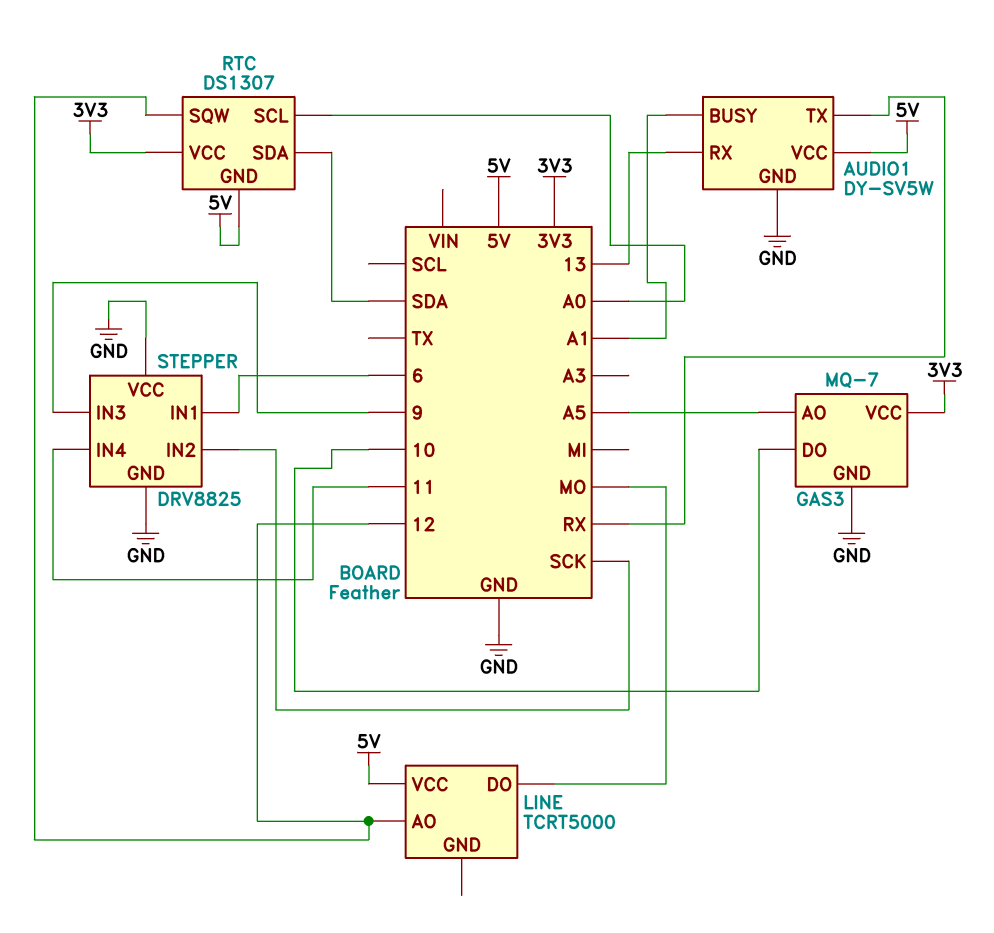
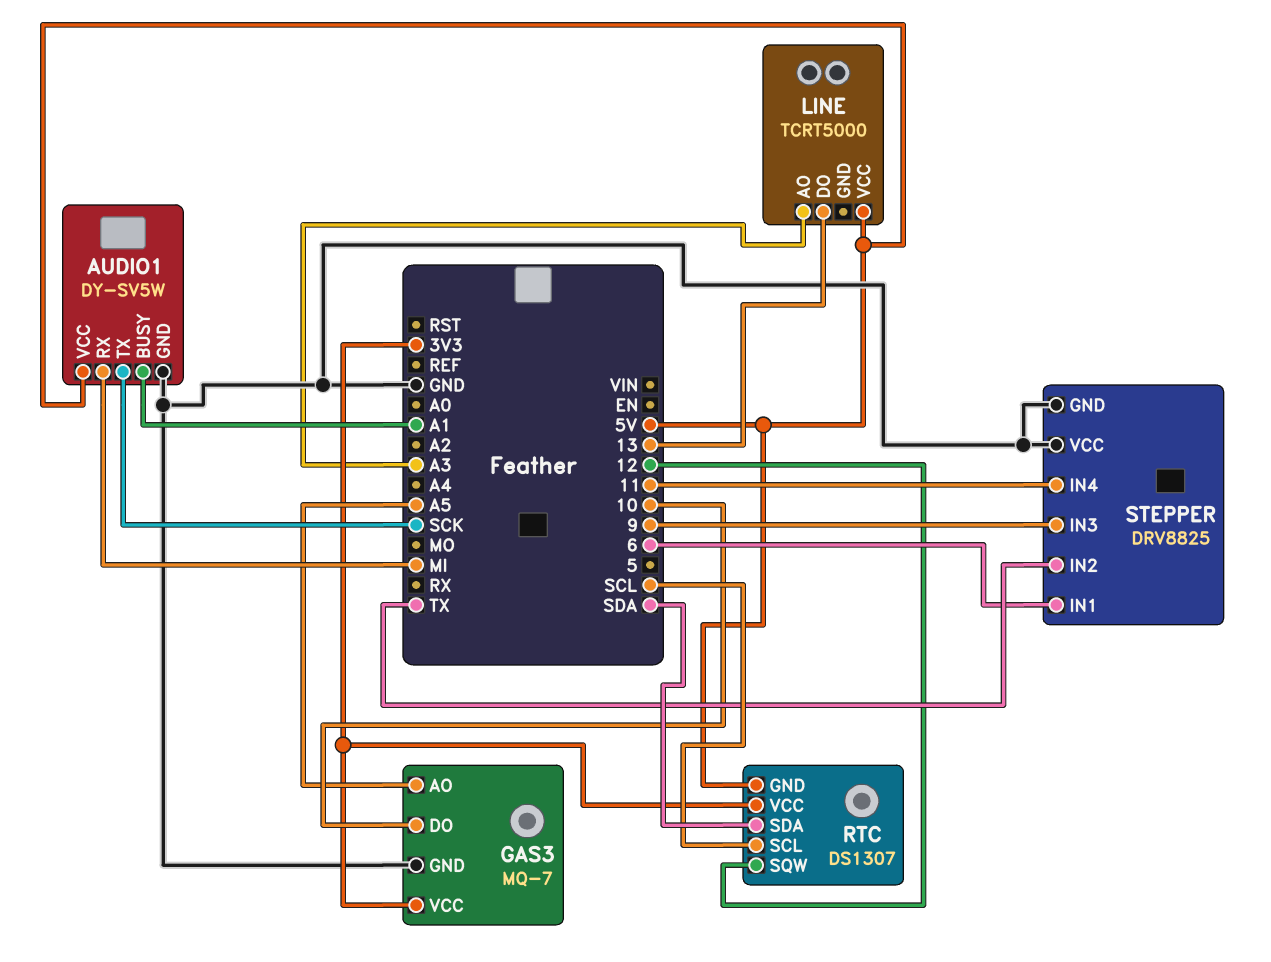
AUDIO1 pin RX: 13 -> MI
AUDIO1 pin TX: RX -> SCK
LINE pin AO: 12 -> A3
LINE pin DO: MO -> 13
RTC pin SCL: A0 -> SCL
STEPPER pin IN2: SCK -> TX

